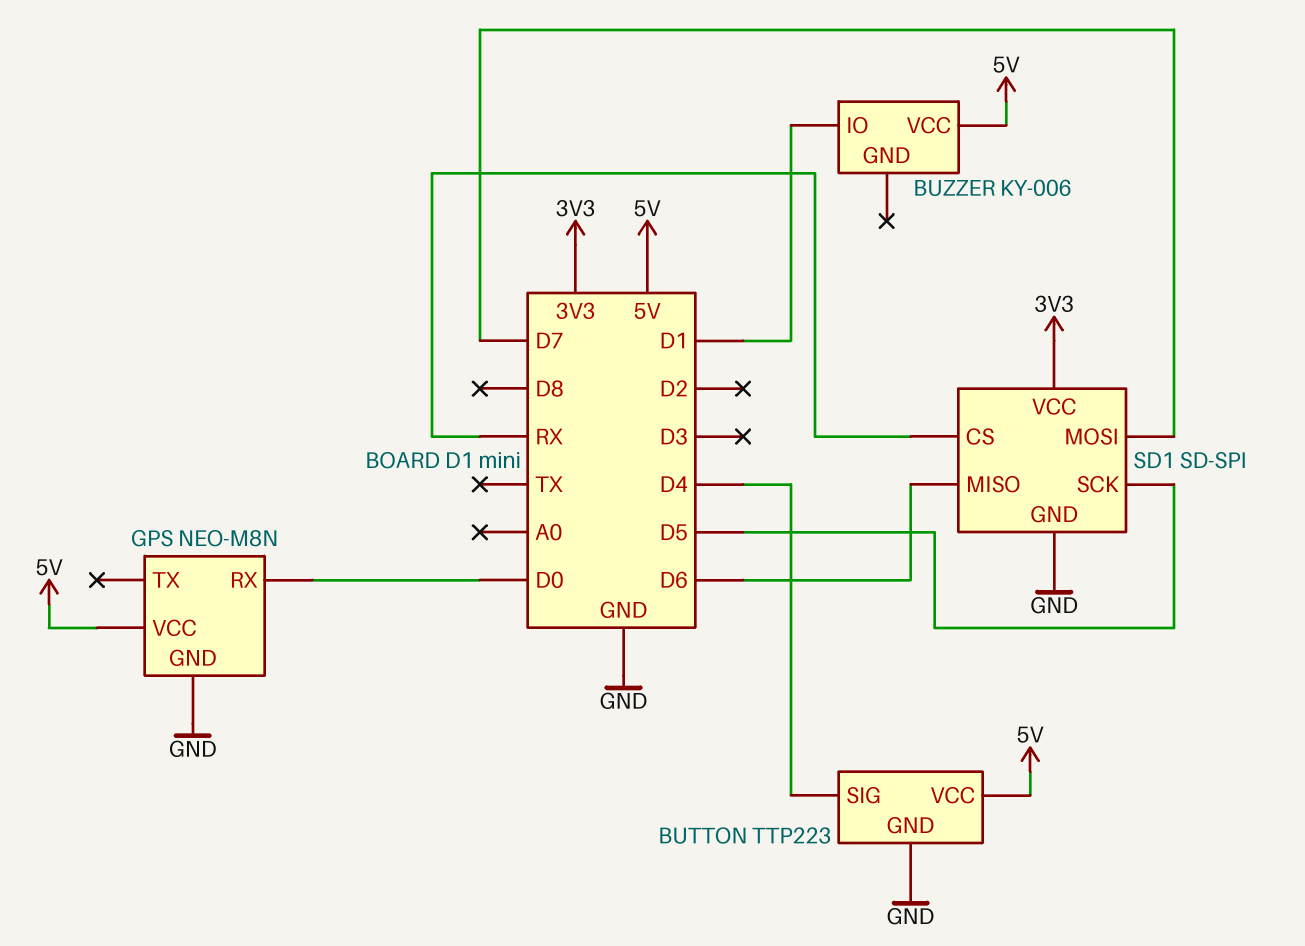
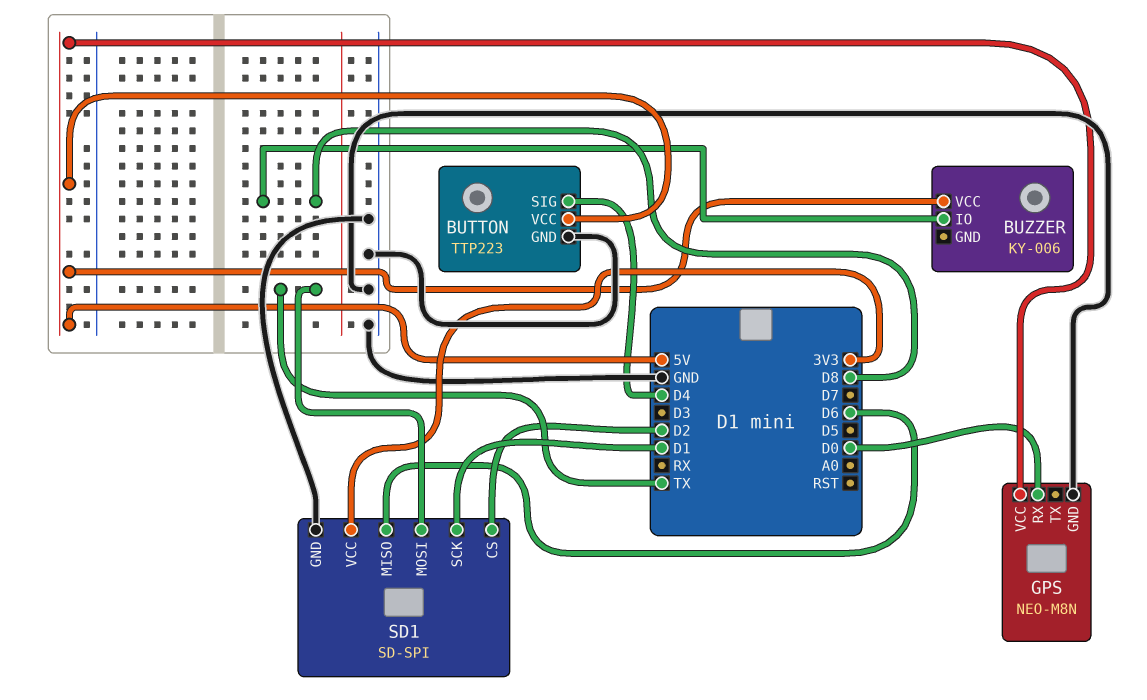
BUZZER pin IO: D1 -> D8
SD1 pin CS: RX -> D2
SD1 pin MOSI: D7 -> TX
SD1 pin SCK: D5 -> D1

